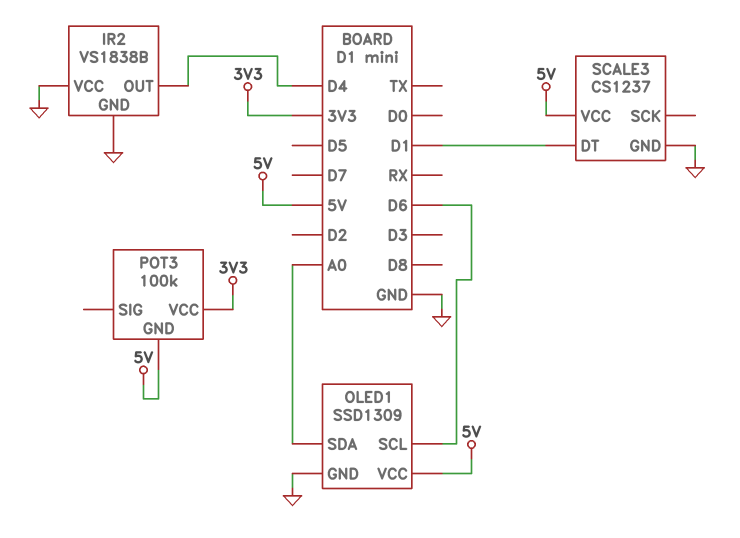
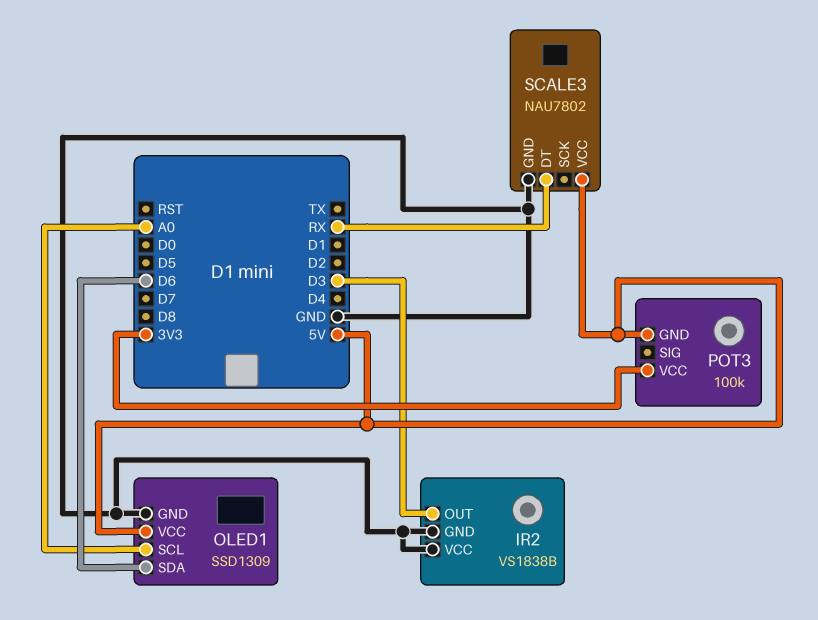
IR2 pin OUT: D4 -> D3
OLED1 pin SCL: D6 -> A0
OLED1 pin SDA: A0 -> D6
SCALE3: CS1237 -> NAU7802
SCALE3 pin DT: D1 -> RX

